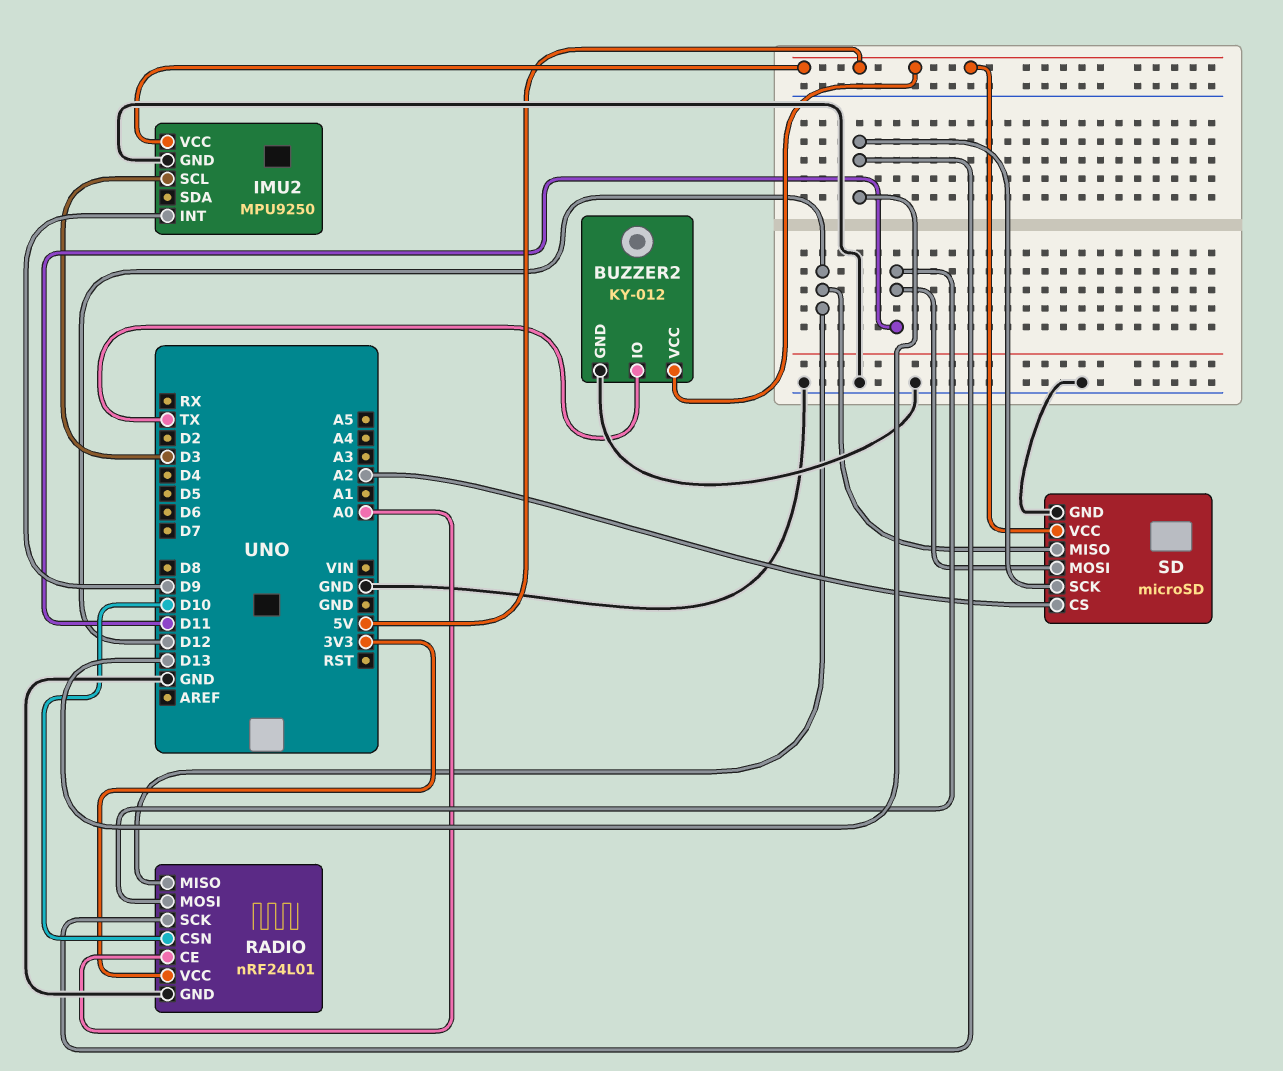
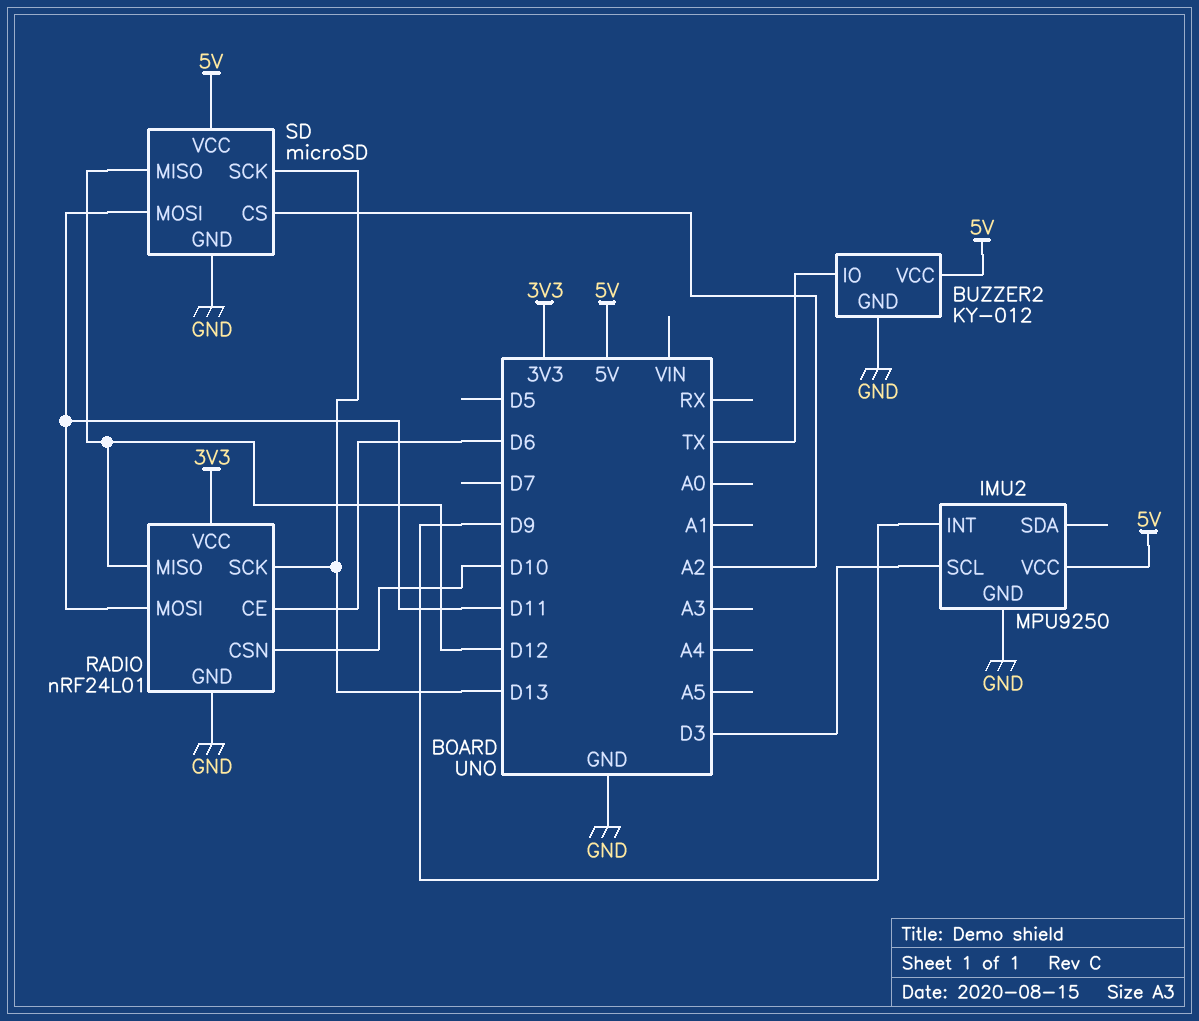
RADIO pin CE: A0 -> D6

